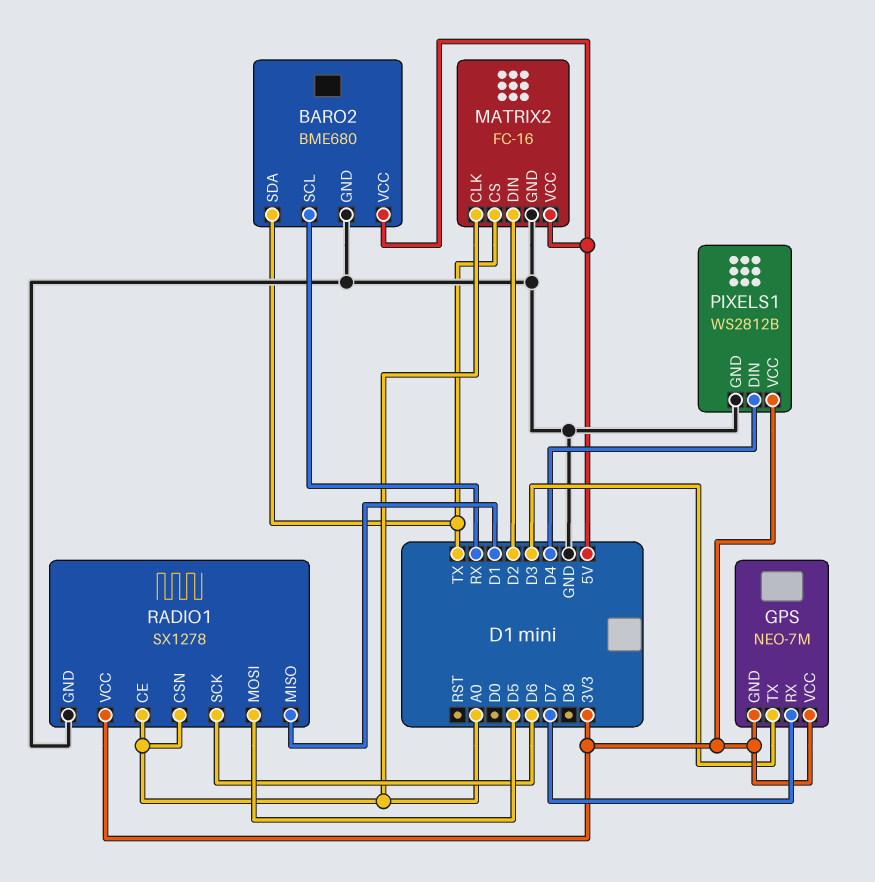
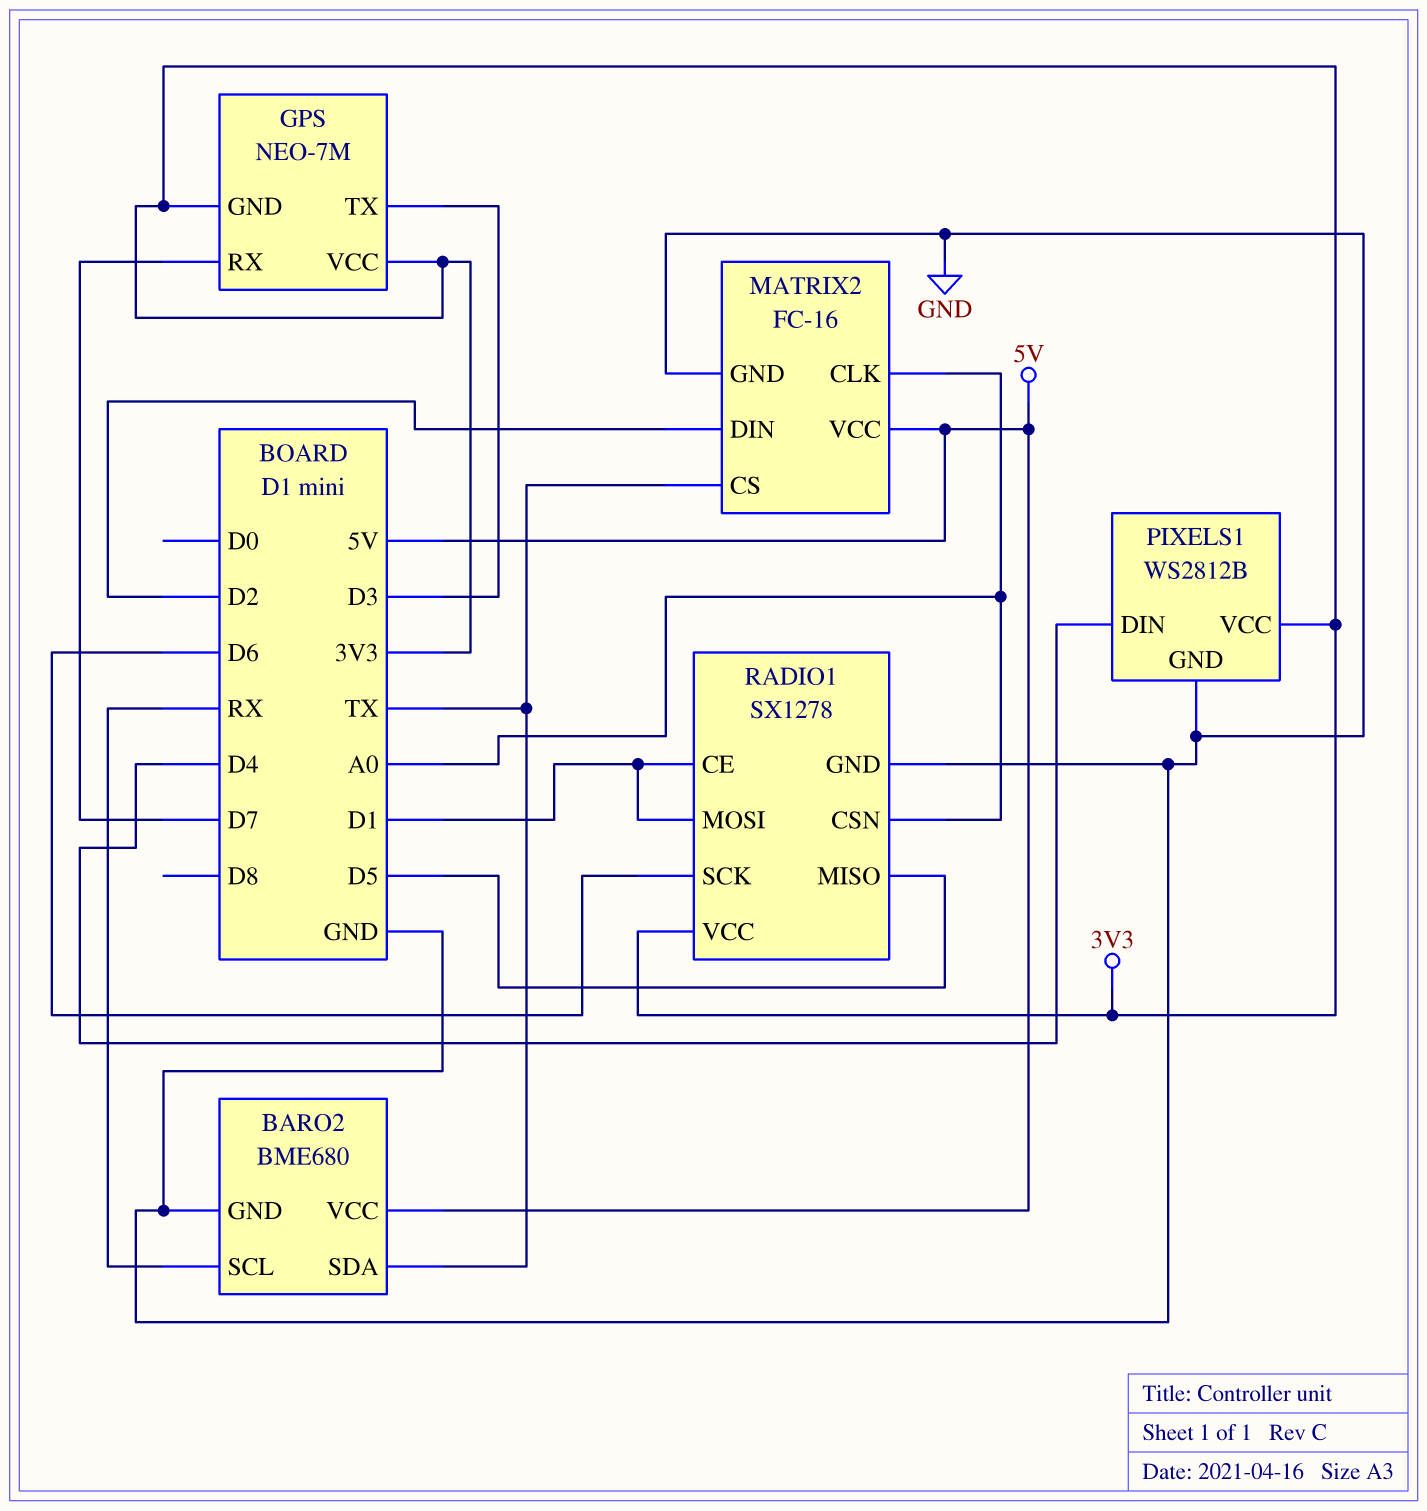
RADIO1 pin CE: A0 -> D1
RADIO1 pin MISO: D1 -> D5
RADIO1 pin MOSI: D5 -> D1

